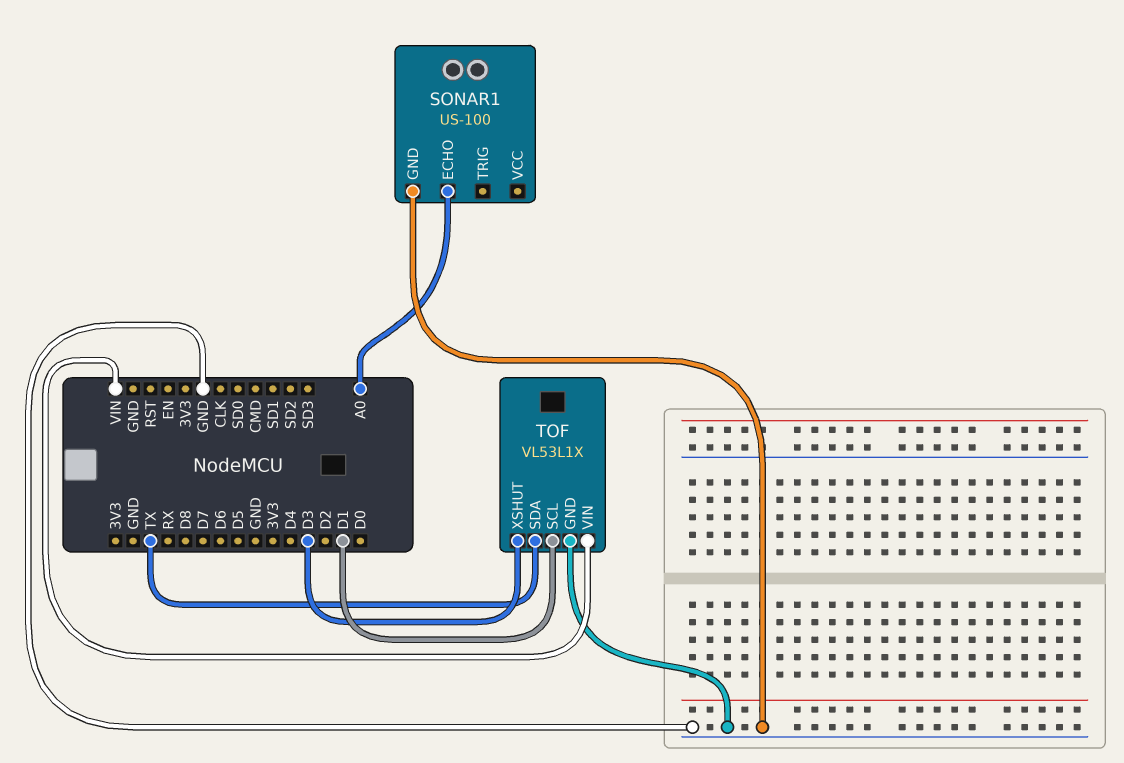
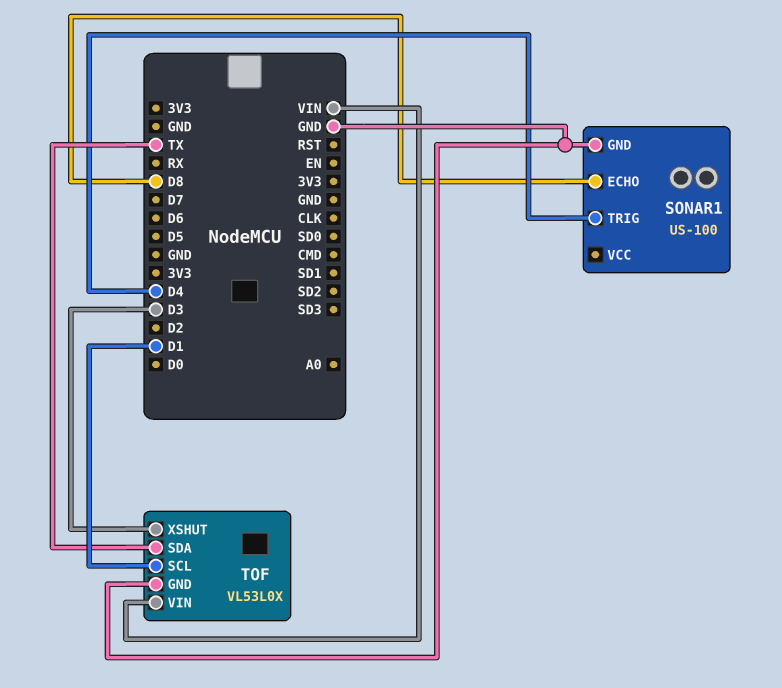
SONAR1 pin ECHO: A0 -> D8
SONAR1 pin TRIG: none -> D4
TOF: VL53L1X -> VL53L0X

